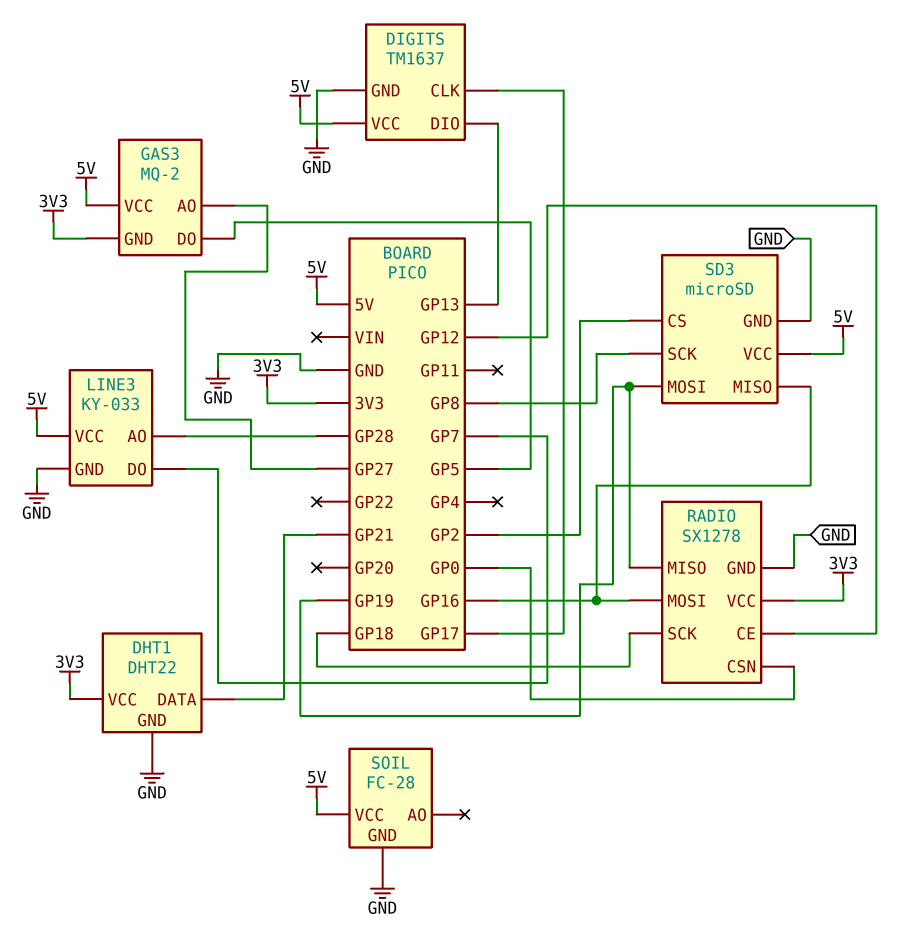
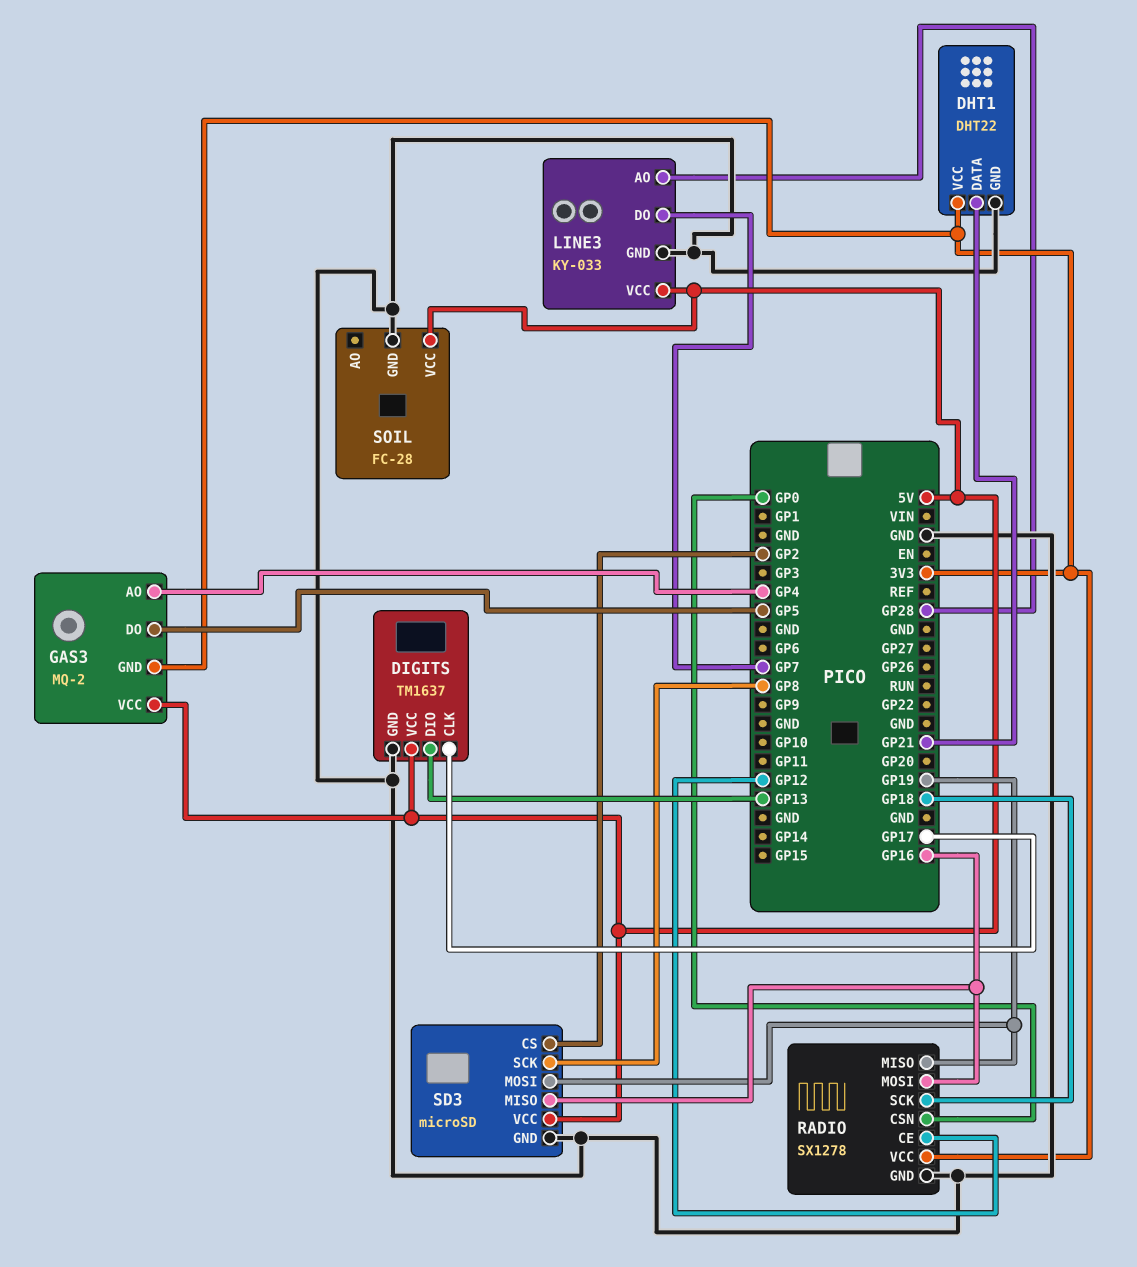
GAS3 pin AO: GP27 -> GP4

